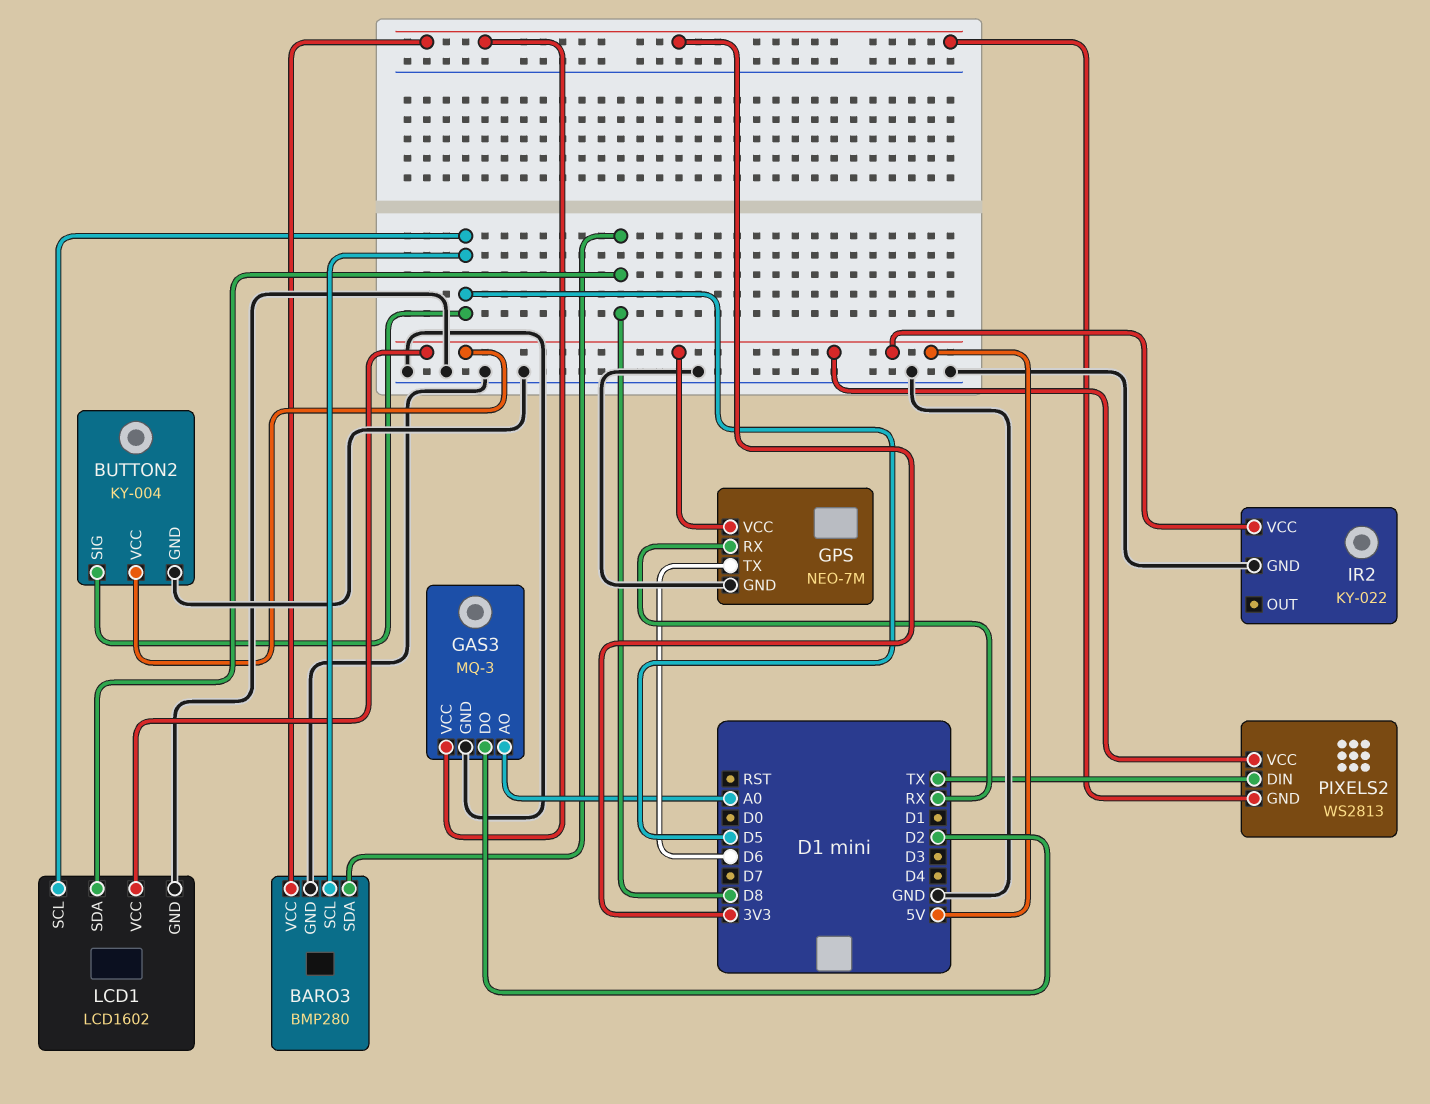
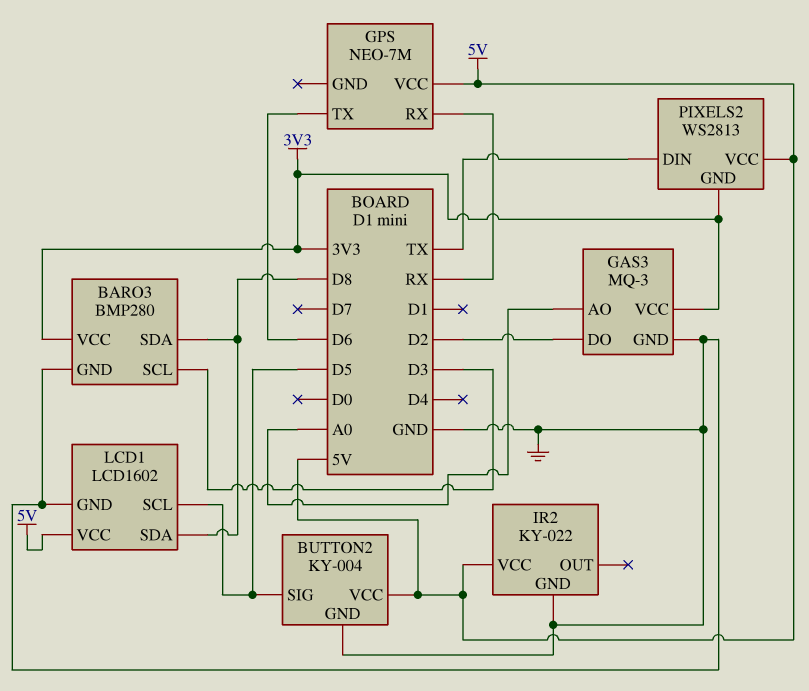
BARO3 pin SCL: D5 -> D3
GPS pin GND: GND -> none

